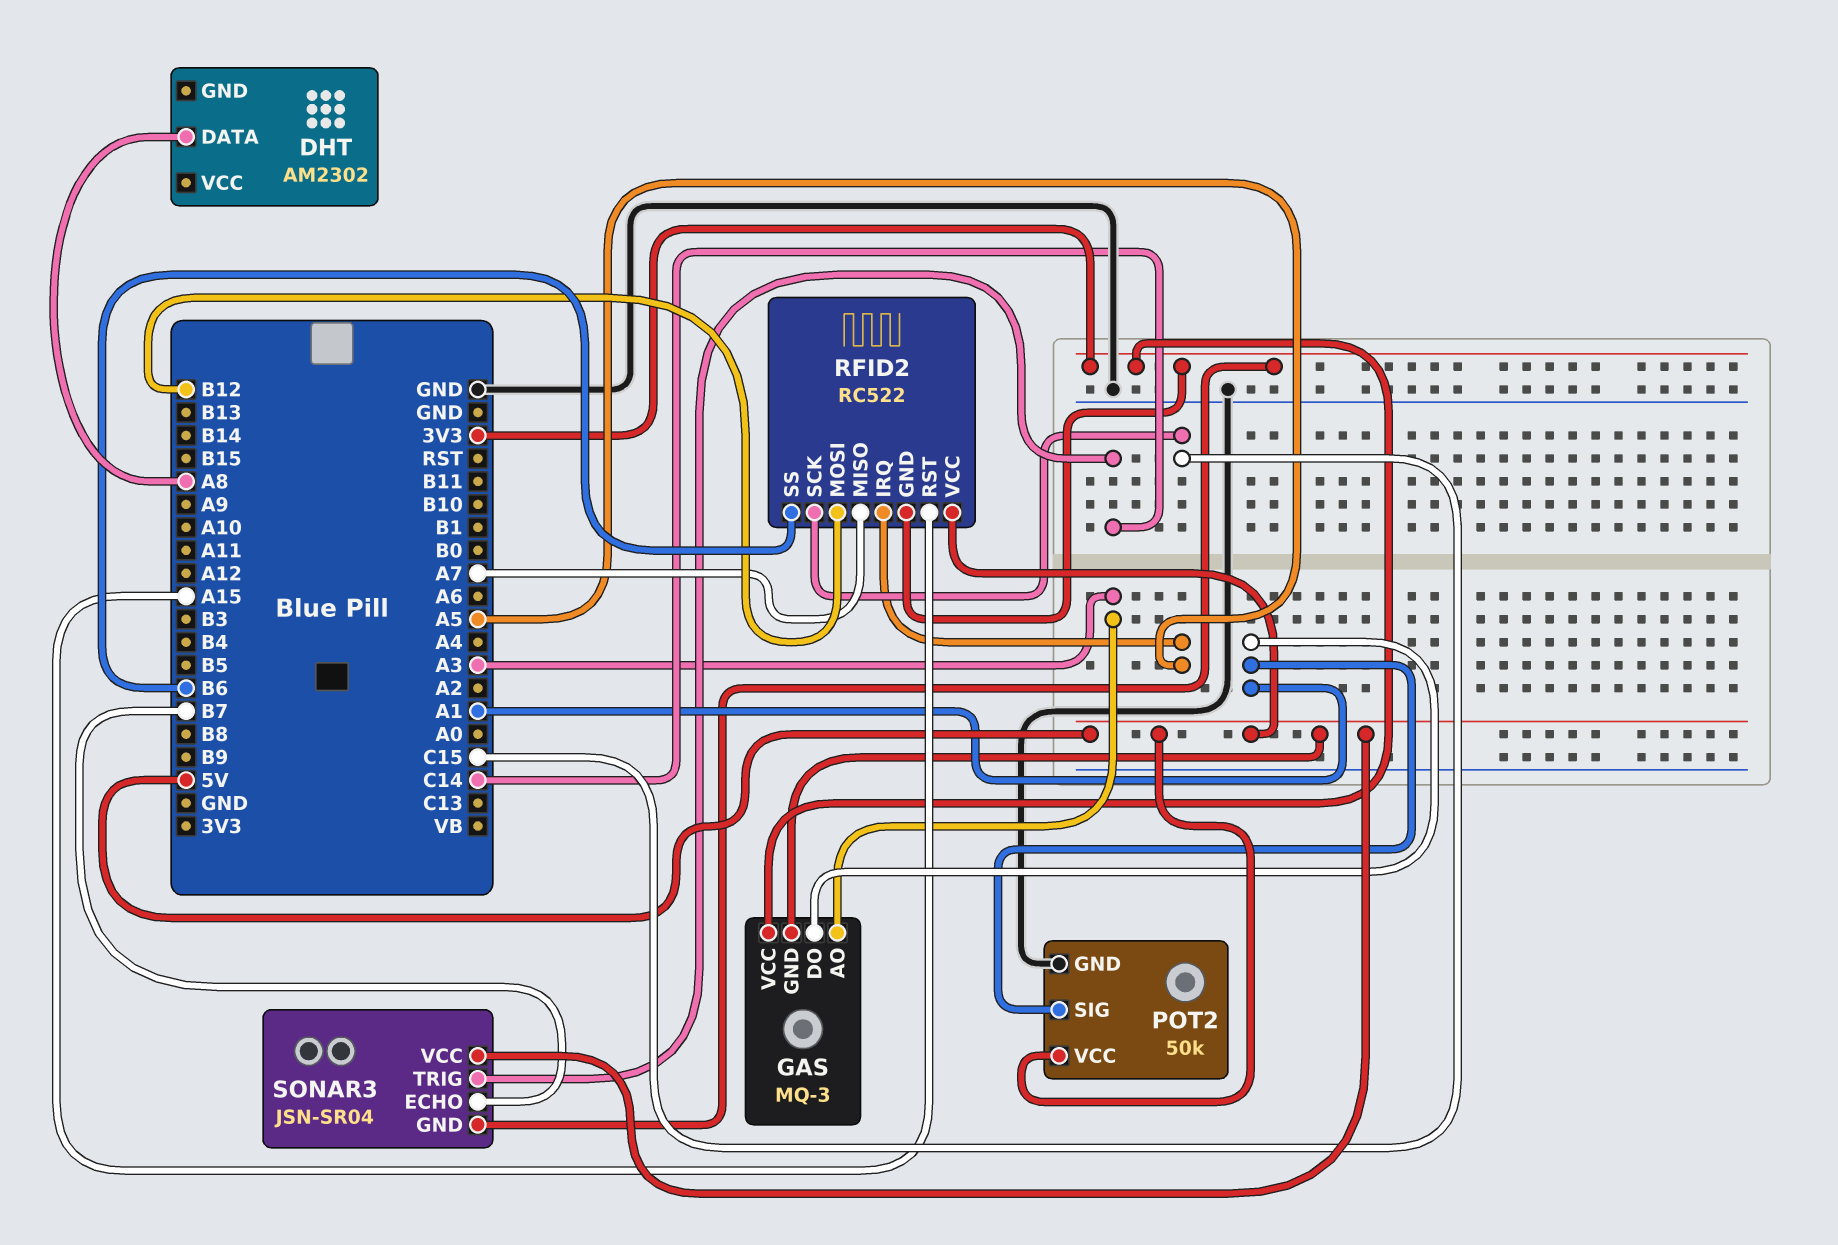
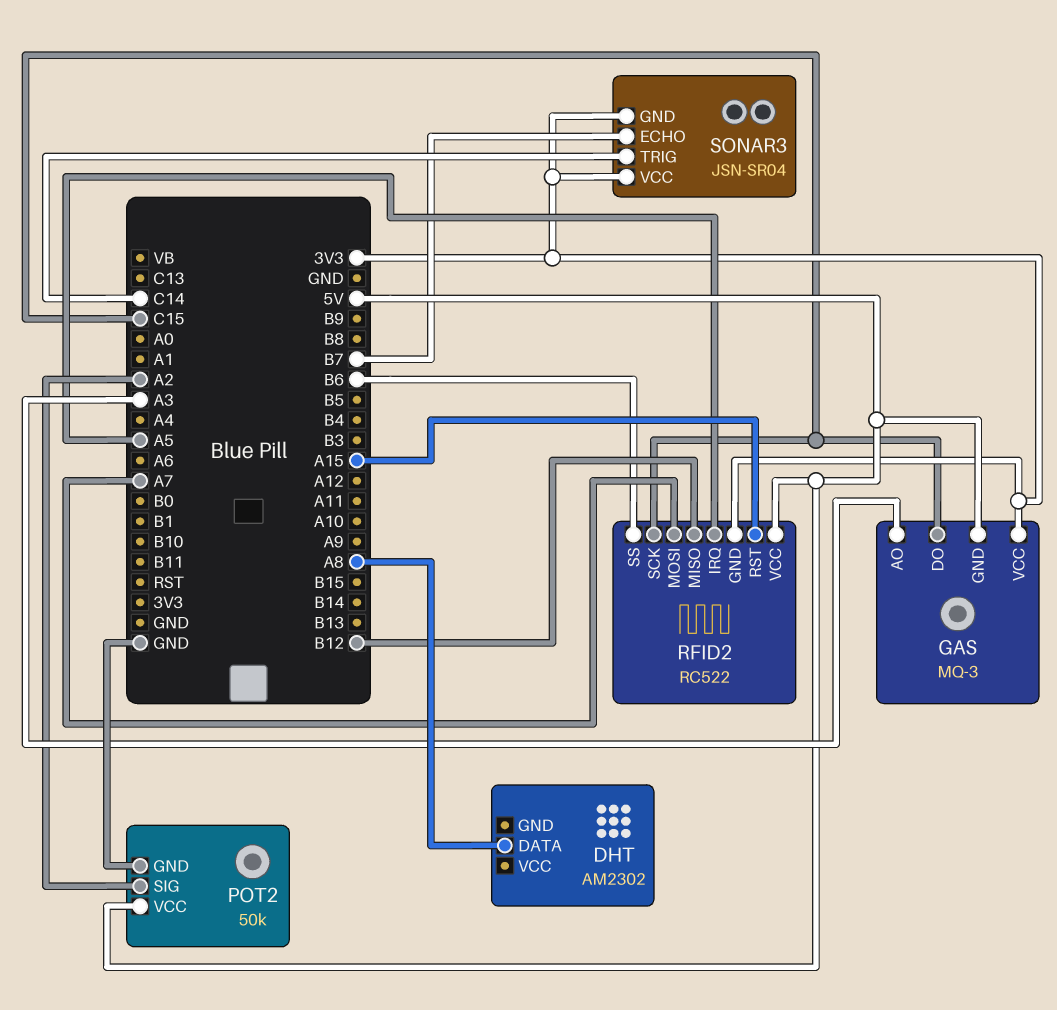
GAS pin DO: A1 -> C15
POT2 pin SIG: A1 -> A2
RFID2 pin MISO: A7 -> B12
RFID2 pin MOSI: B12 -> A7
SONAR3 pin VCC: 5V -> 3V3

